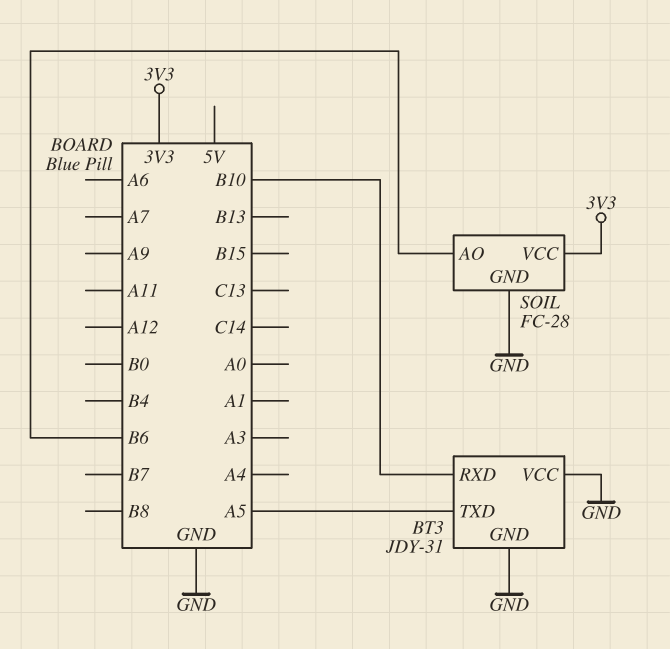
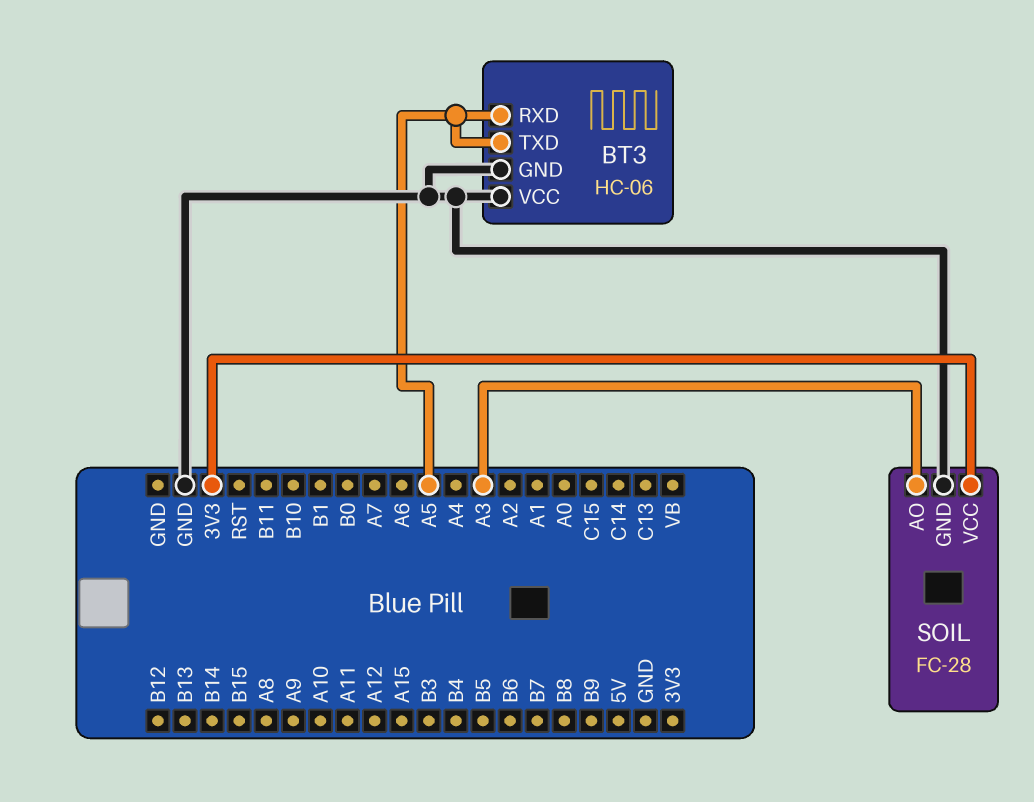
BT3: JDY-31 -> HC-06
BT3 pin RXD: B10 -> A5
SOIL pin AO: B6 -> A3

